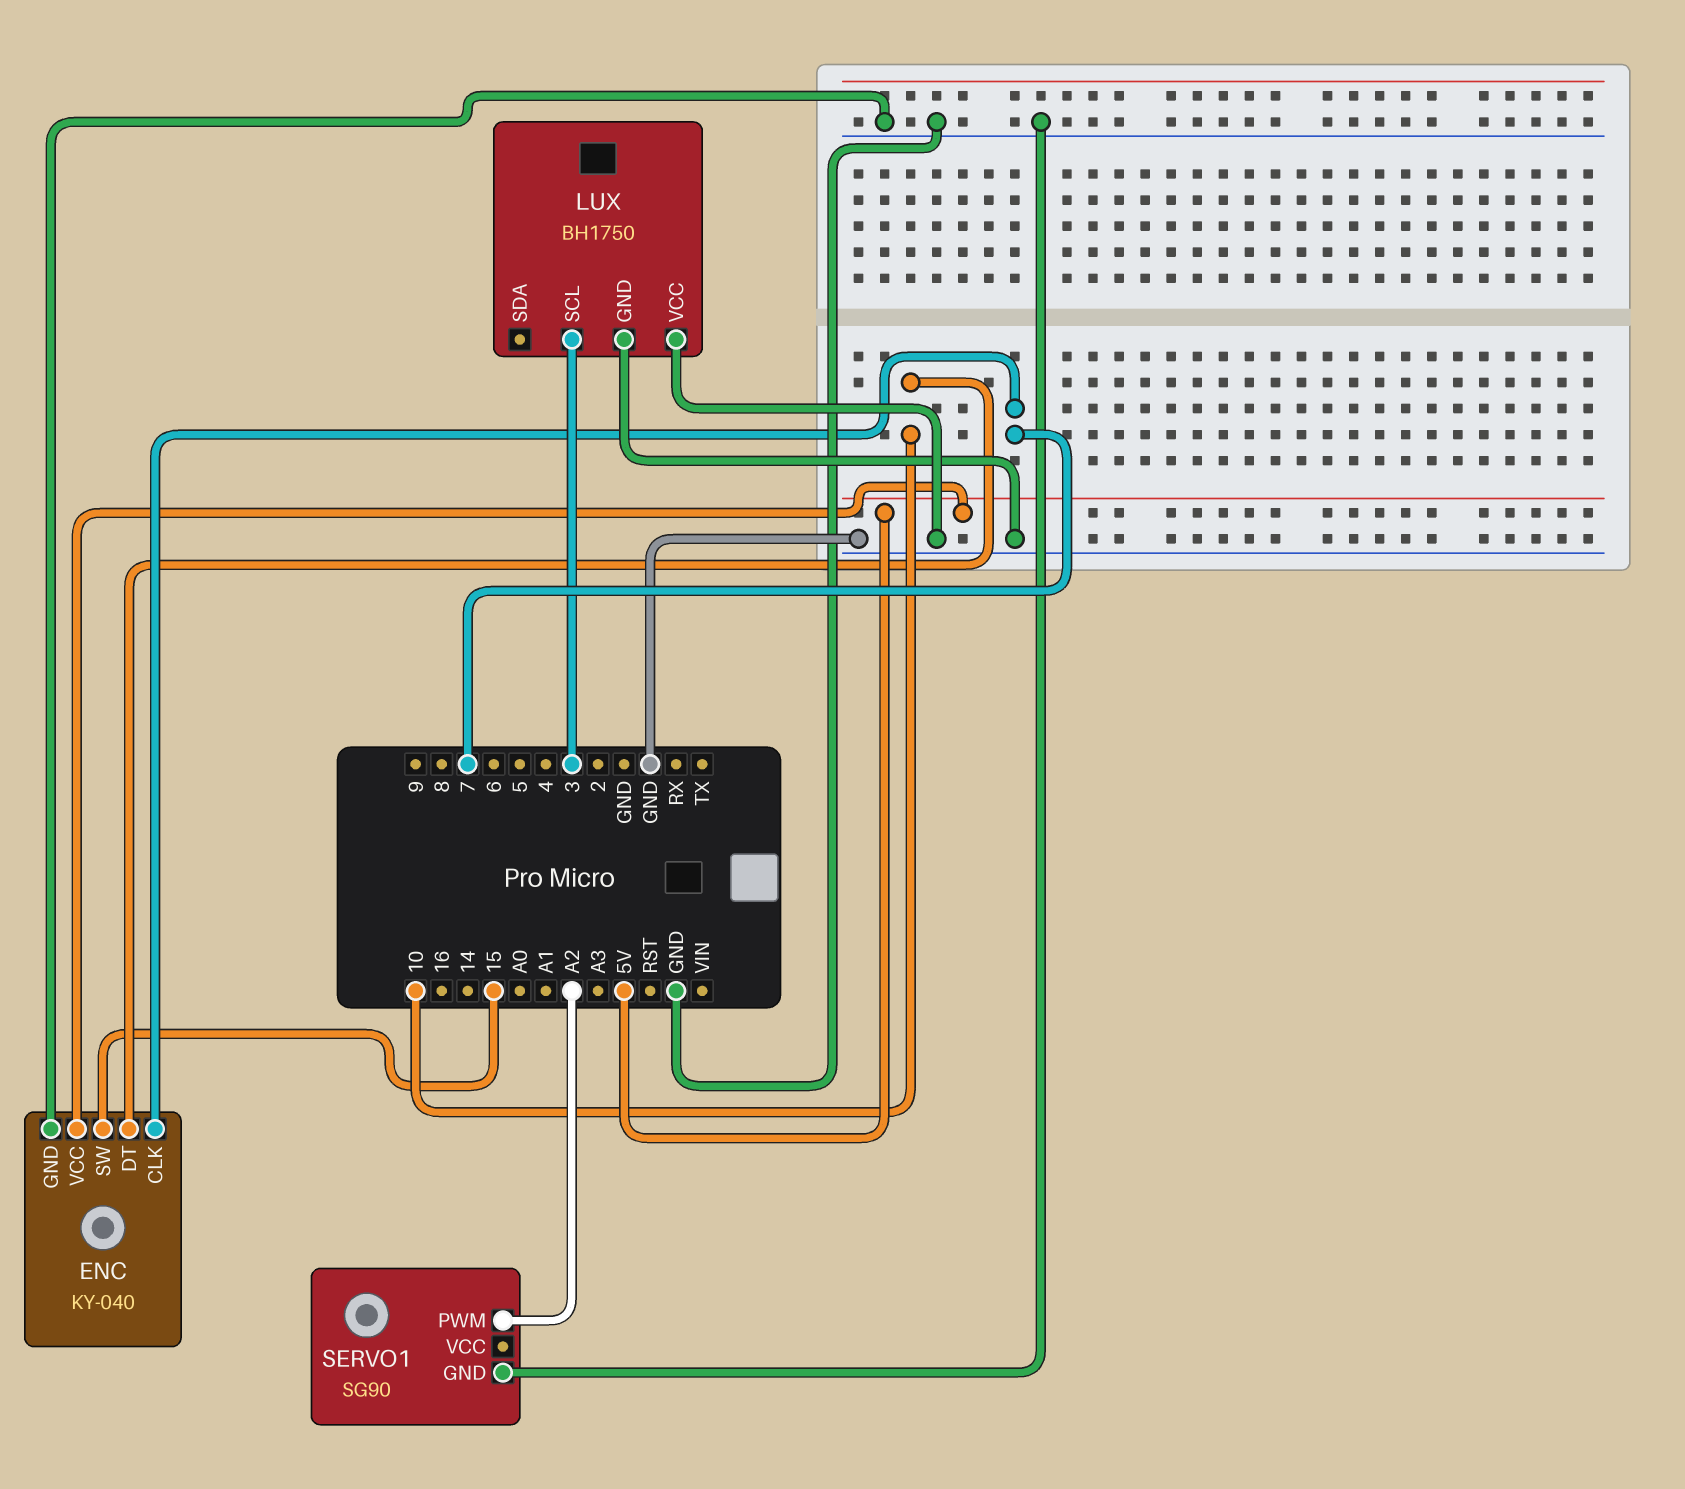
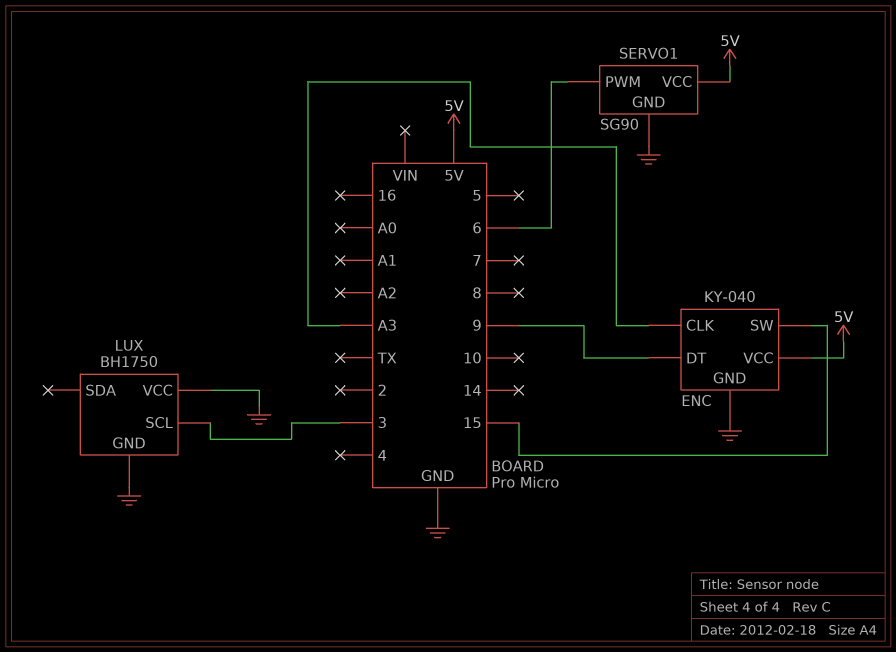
ENC pin CLK: 7 -> A3
ENC pin DT: 10 -> 9
SERVO1 pin PWM: A2 -> 6
SERVO1 pin VCC: none -> 5V

